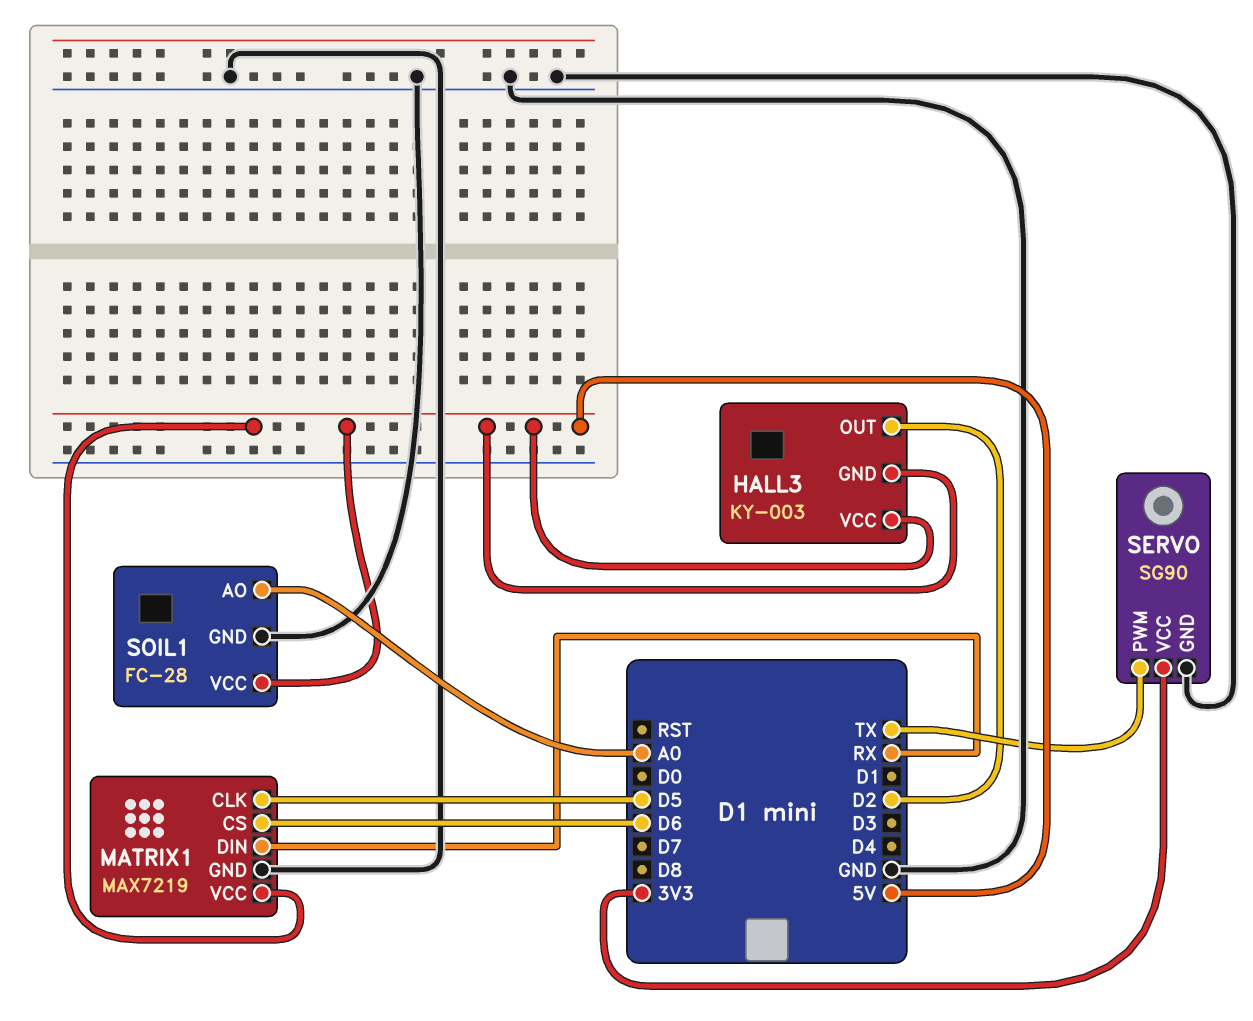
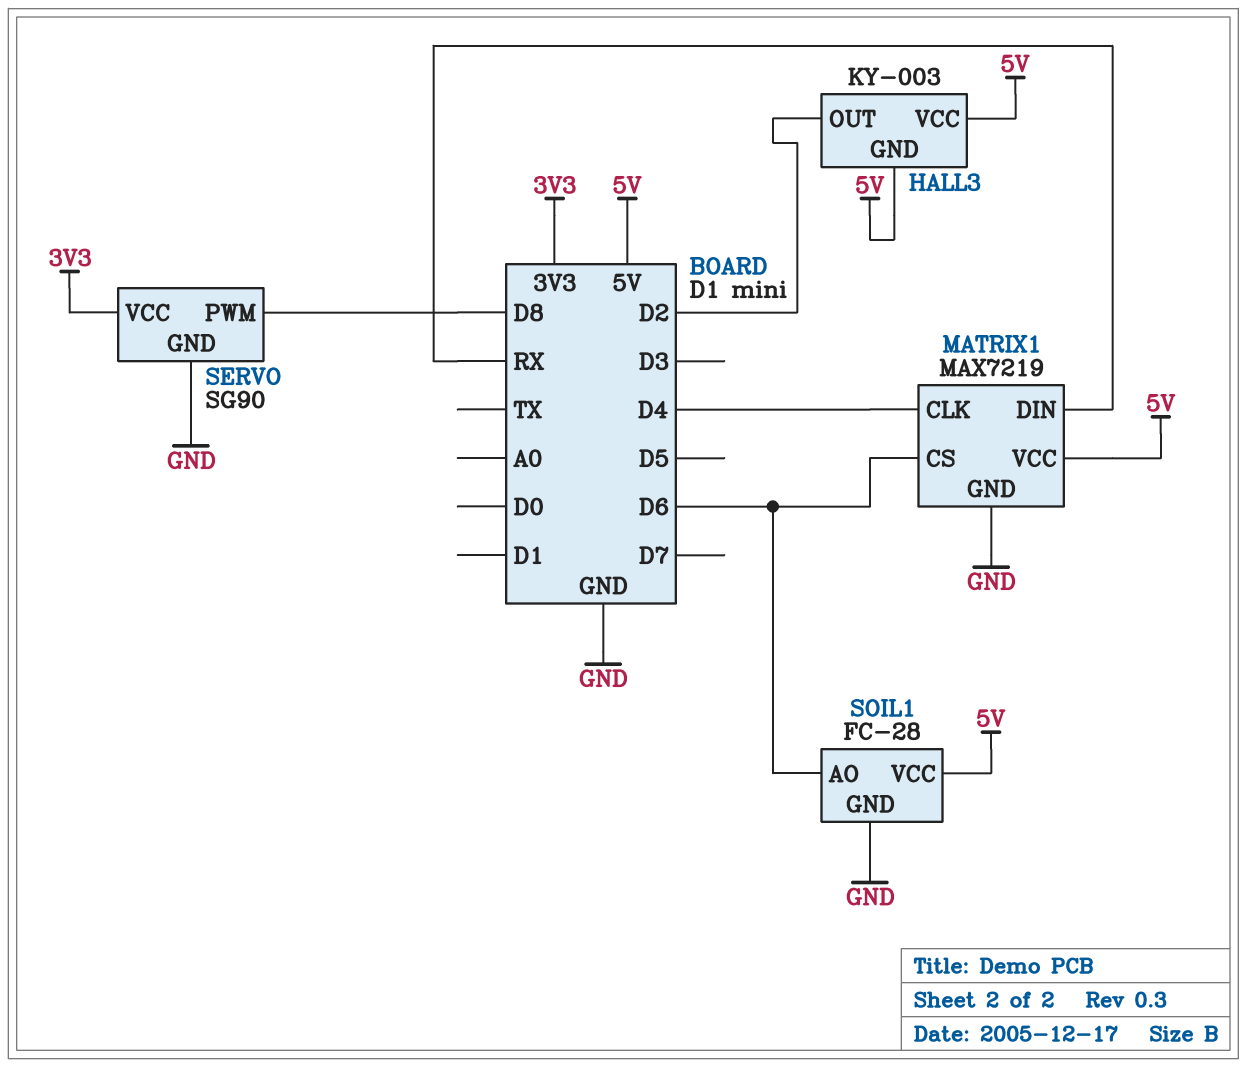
MATRIX1 pin CLK: D5 -> D4
SERVO pin PWM: TX -> D8
SOIL1 pin AO: A0 -> D6

